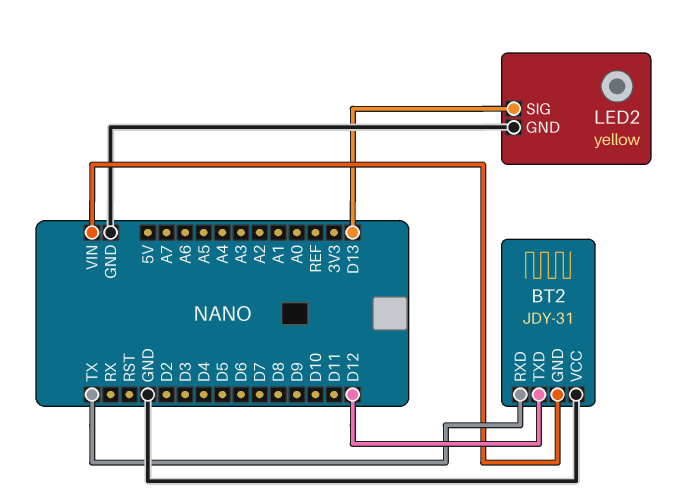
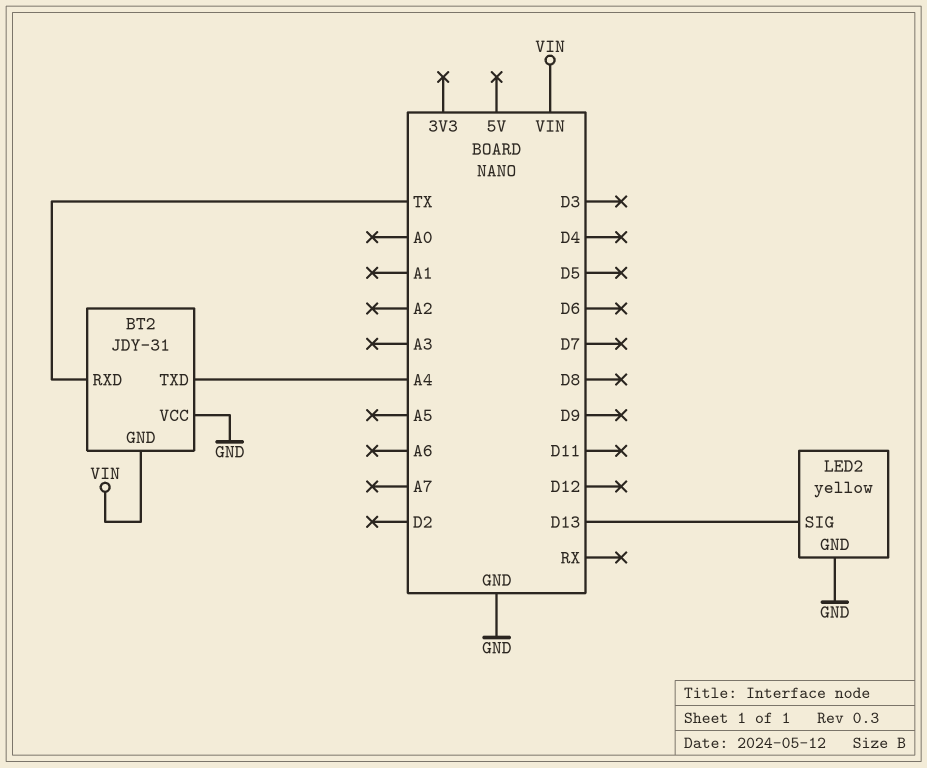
BT2 pin TXD: D12 -> A4

